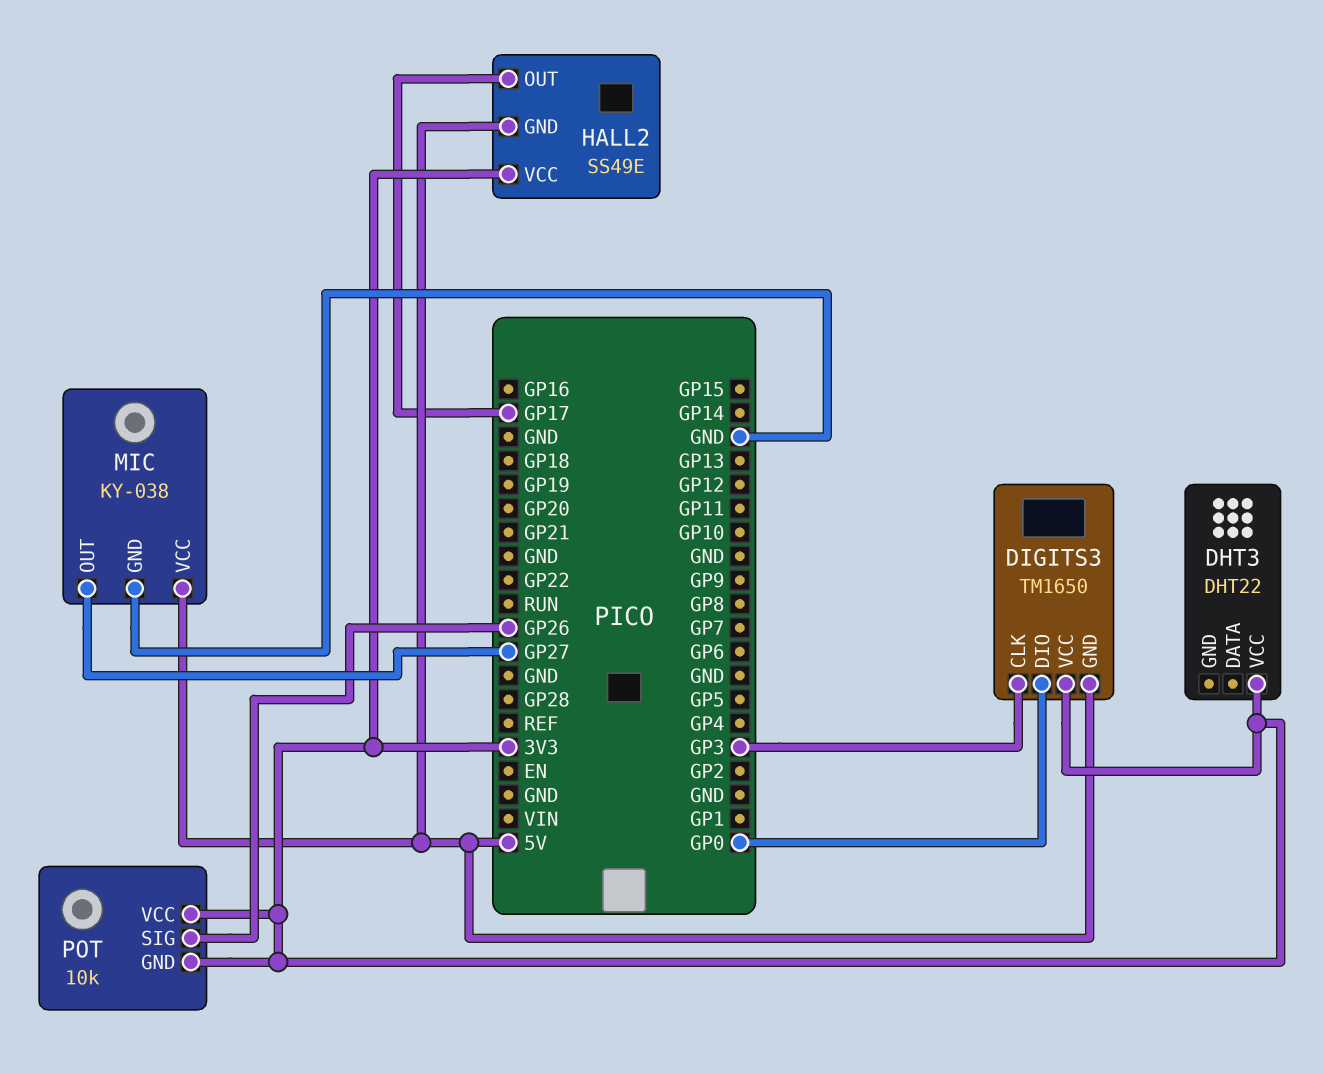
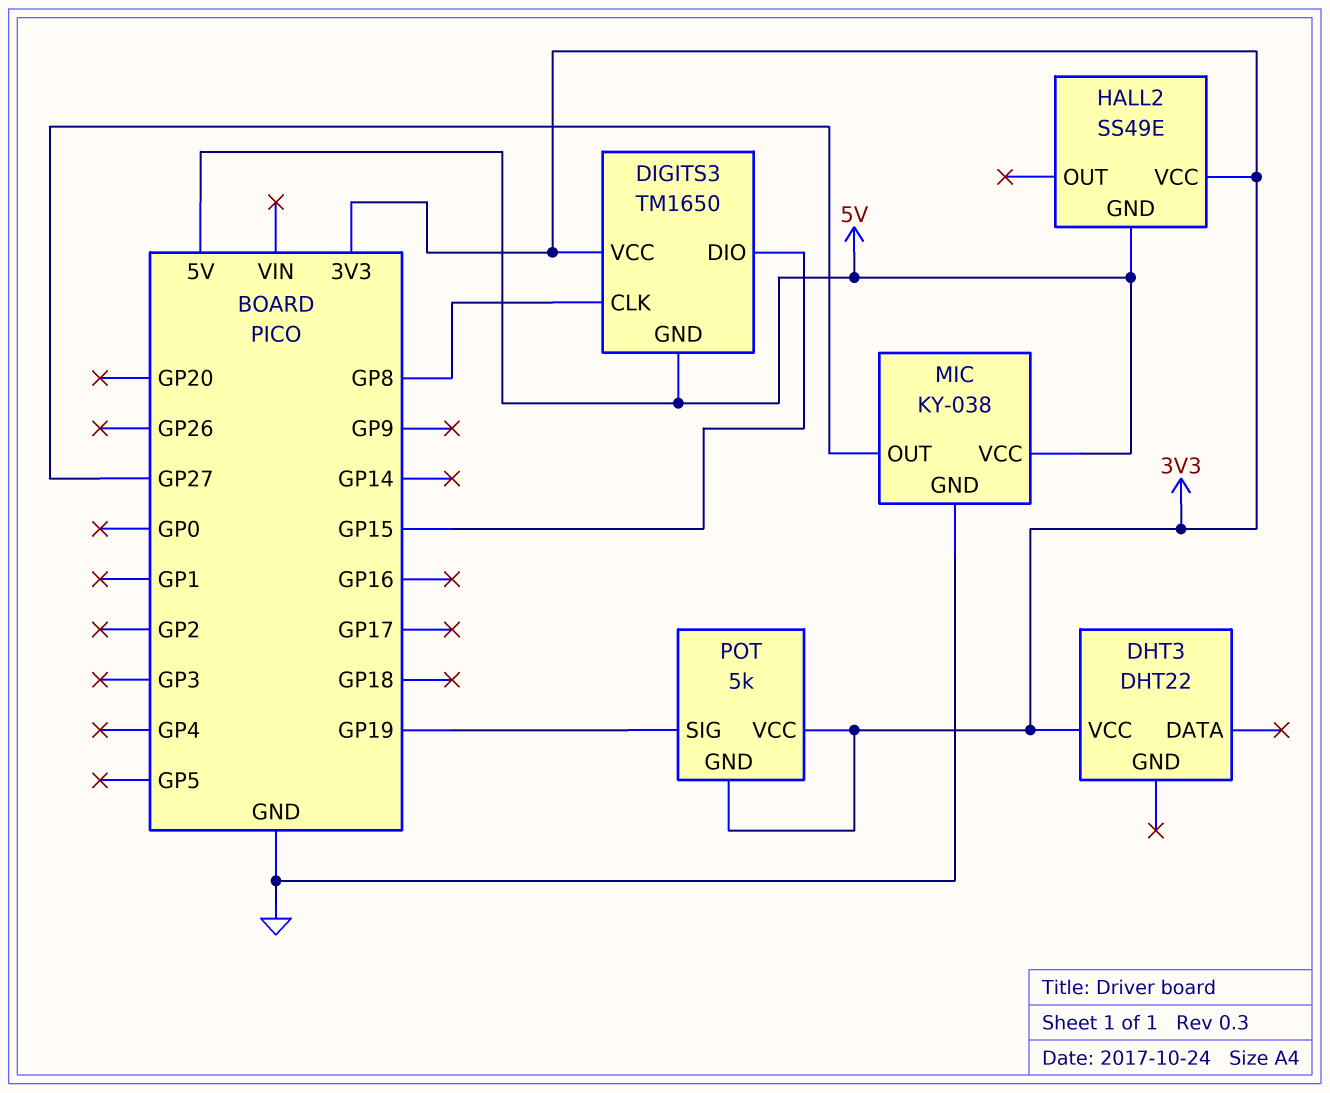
DIGITS3 pin CLK: GP3 -> GP8
DIGITS3 pin DIO: GP0 -> GP15
HALL2 pin OUT: GP17 -> none
POT: 10k -> 5k
POT pin SIG: GP26 -> GP19

